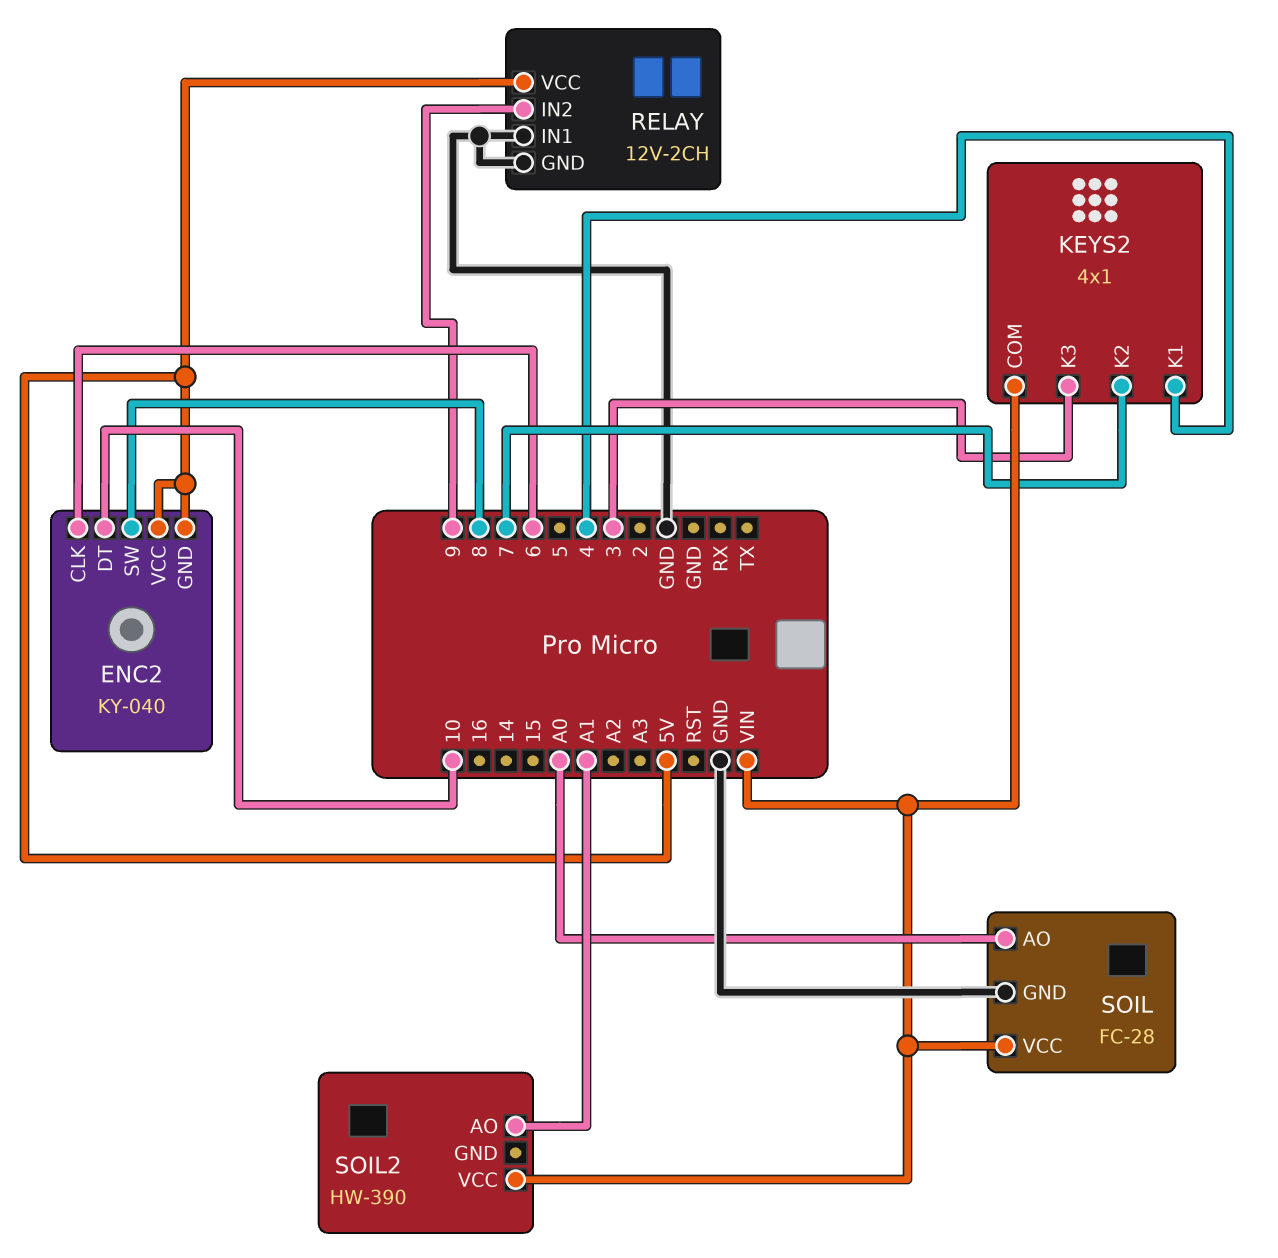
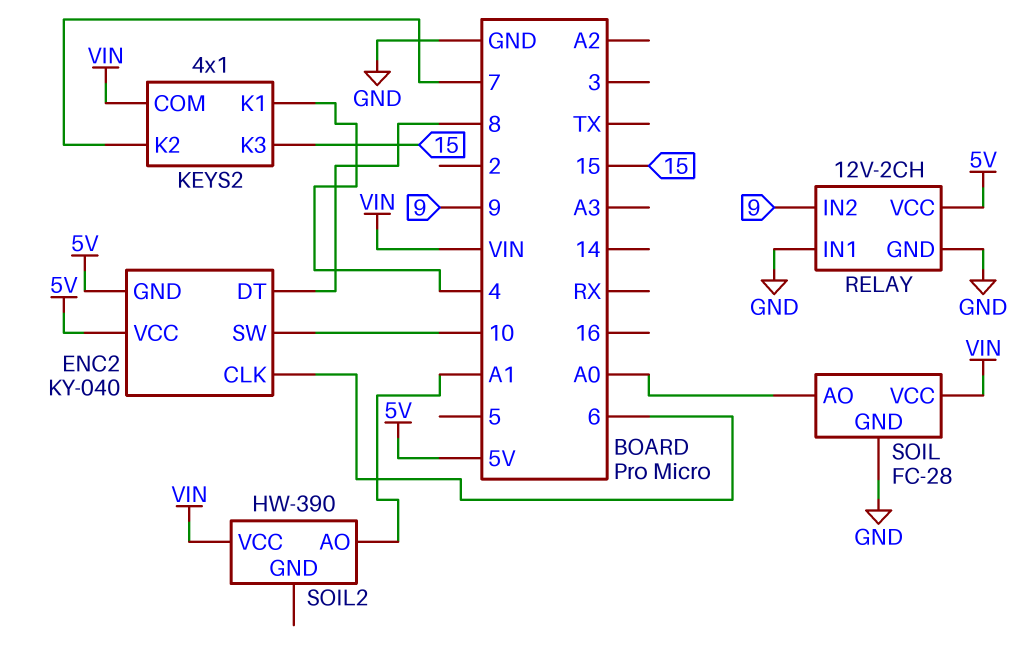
ENC2 pin DT: 10 -> 8
ENC2 pin SW: 8 -> 10
KEYS2 pin K3: 3 -> 15

